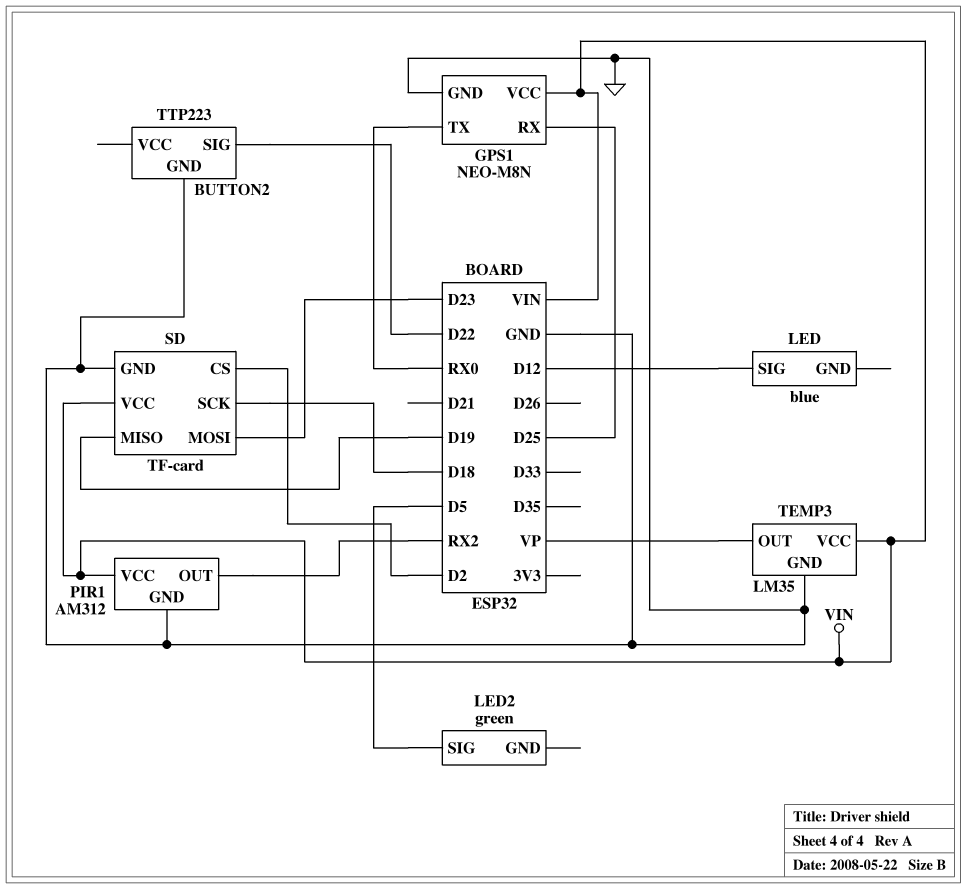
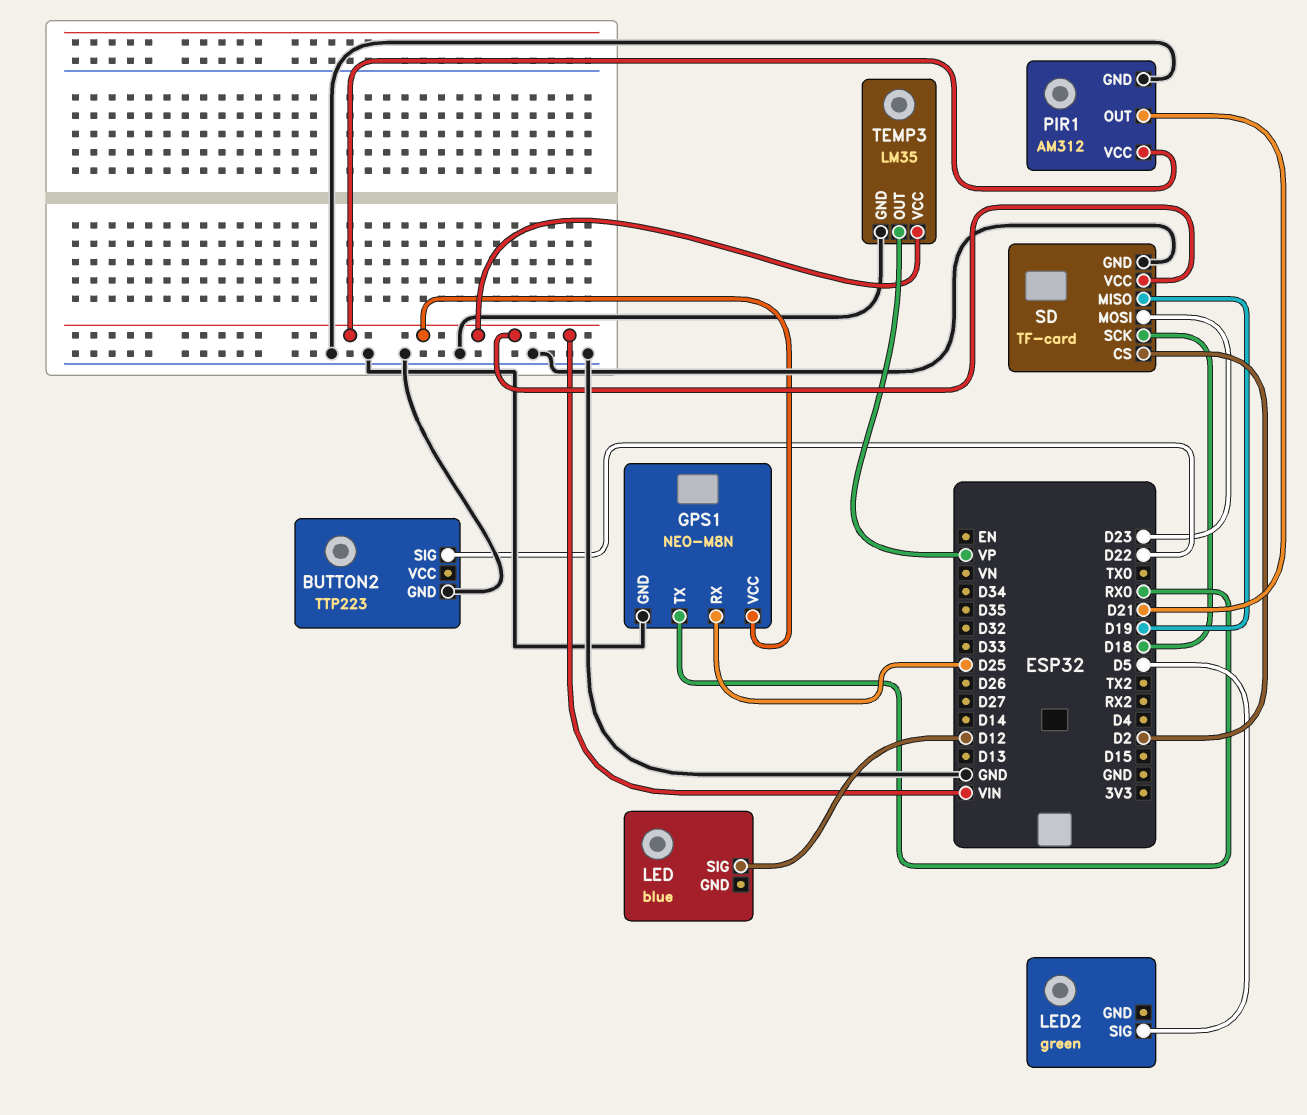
PIR1 pin OUT: RX2 -> D21

